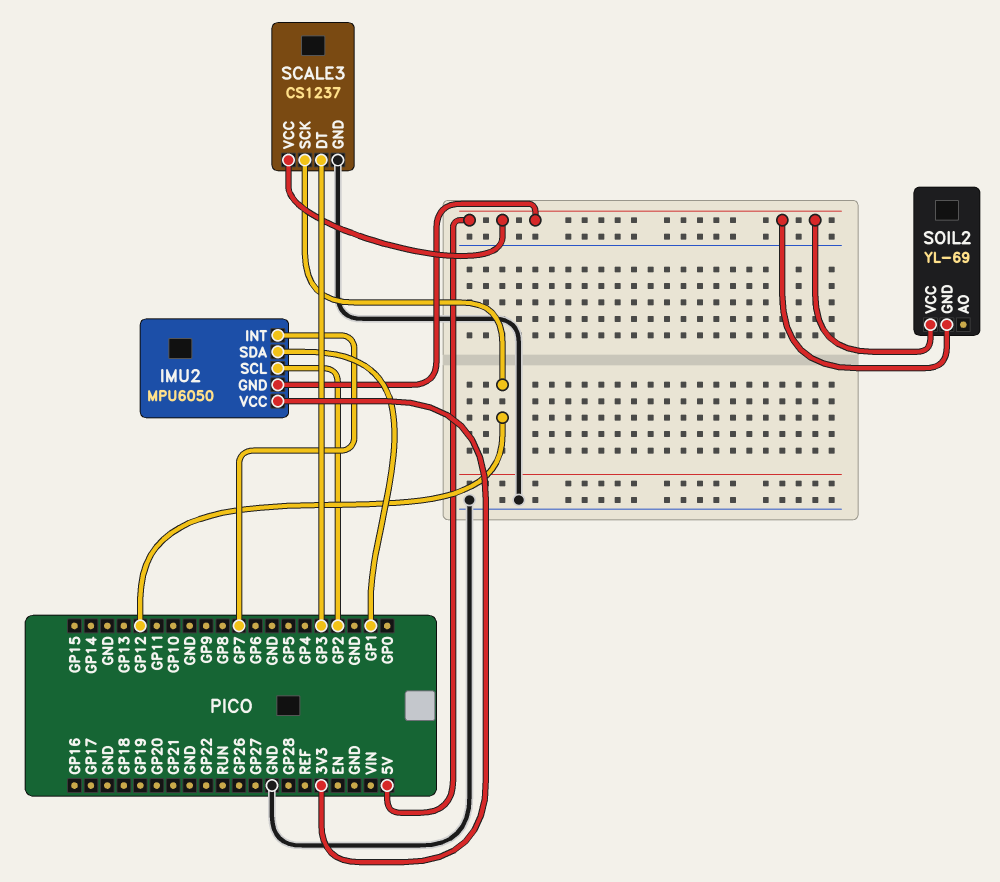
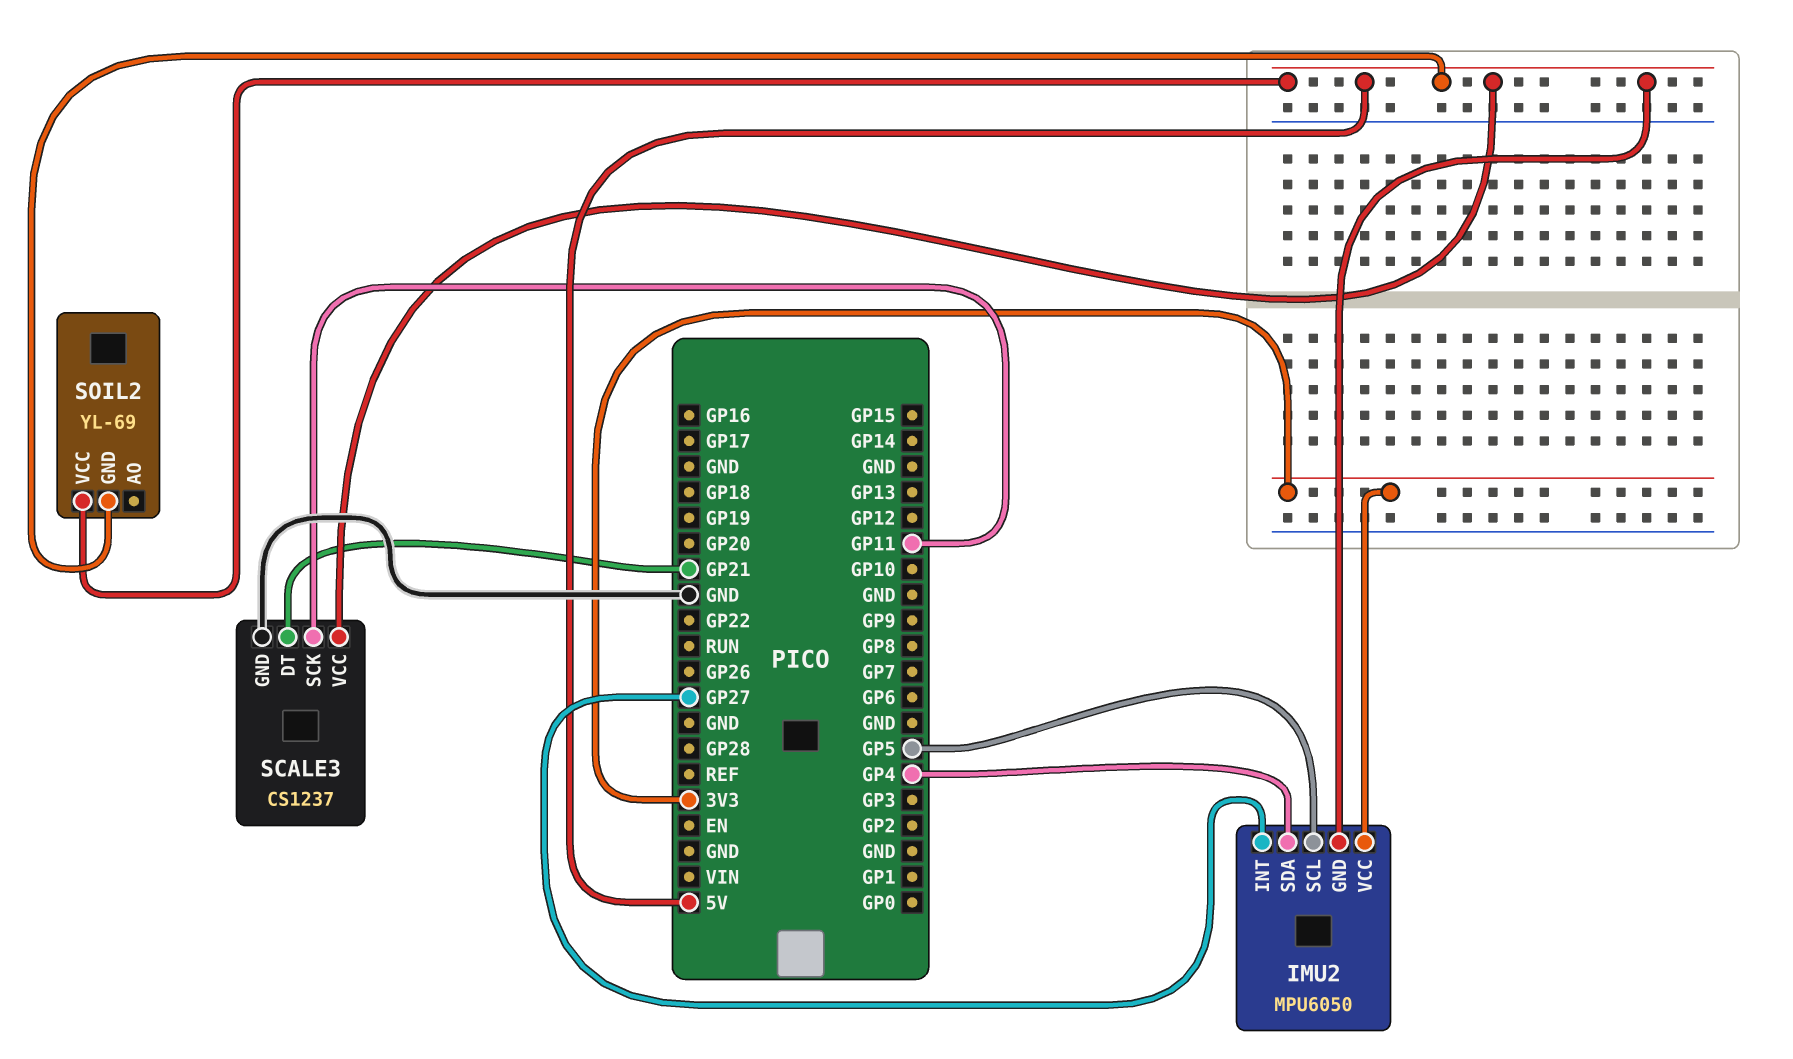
IMU2 pin INT: GP7 -> GP27
IMU2 pin SCL: GP2 -> GP5
IMU2 pin SDA: GP1 -> GP4
SCALE3 pin DT: GP3 -> GP21
SCALE3 pin SCK: GP12 -> GP11

